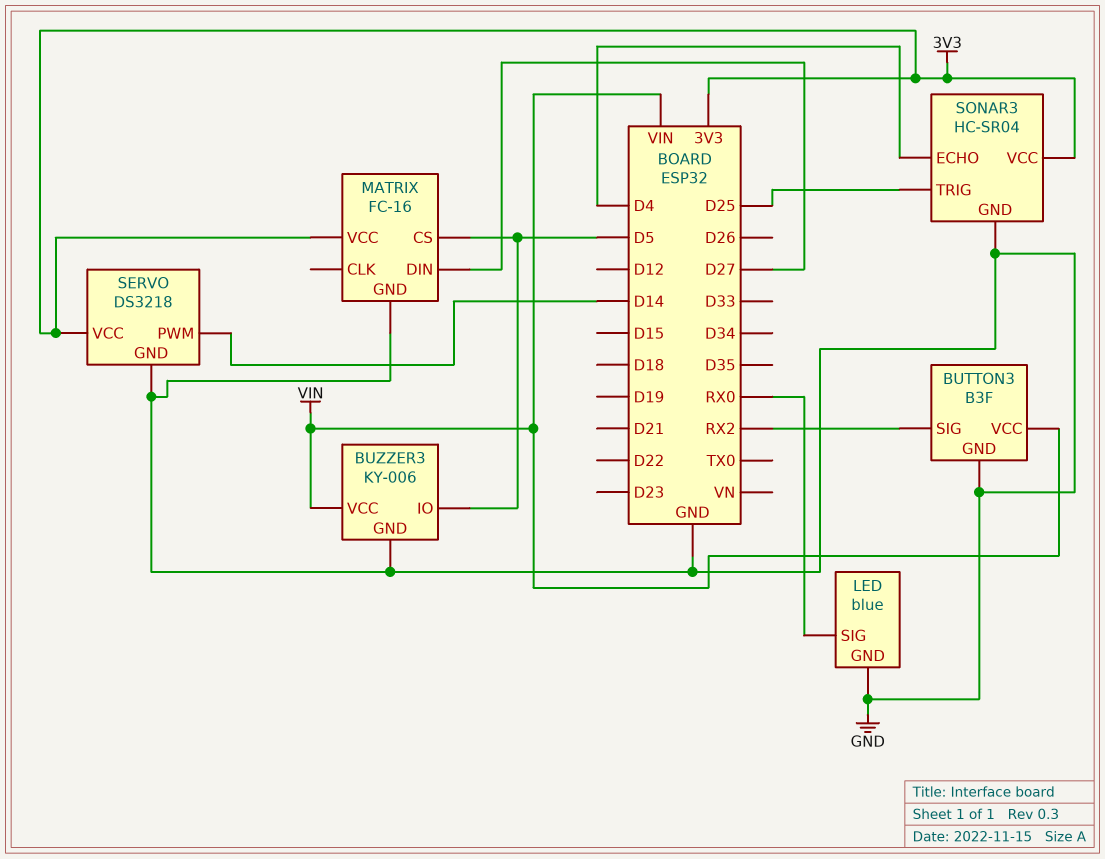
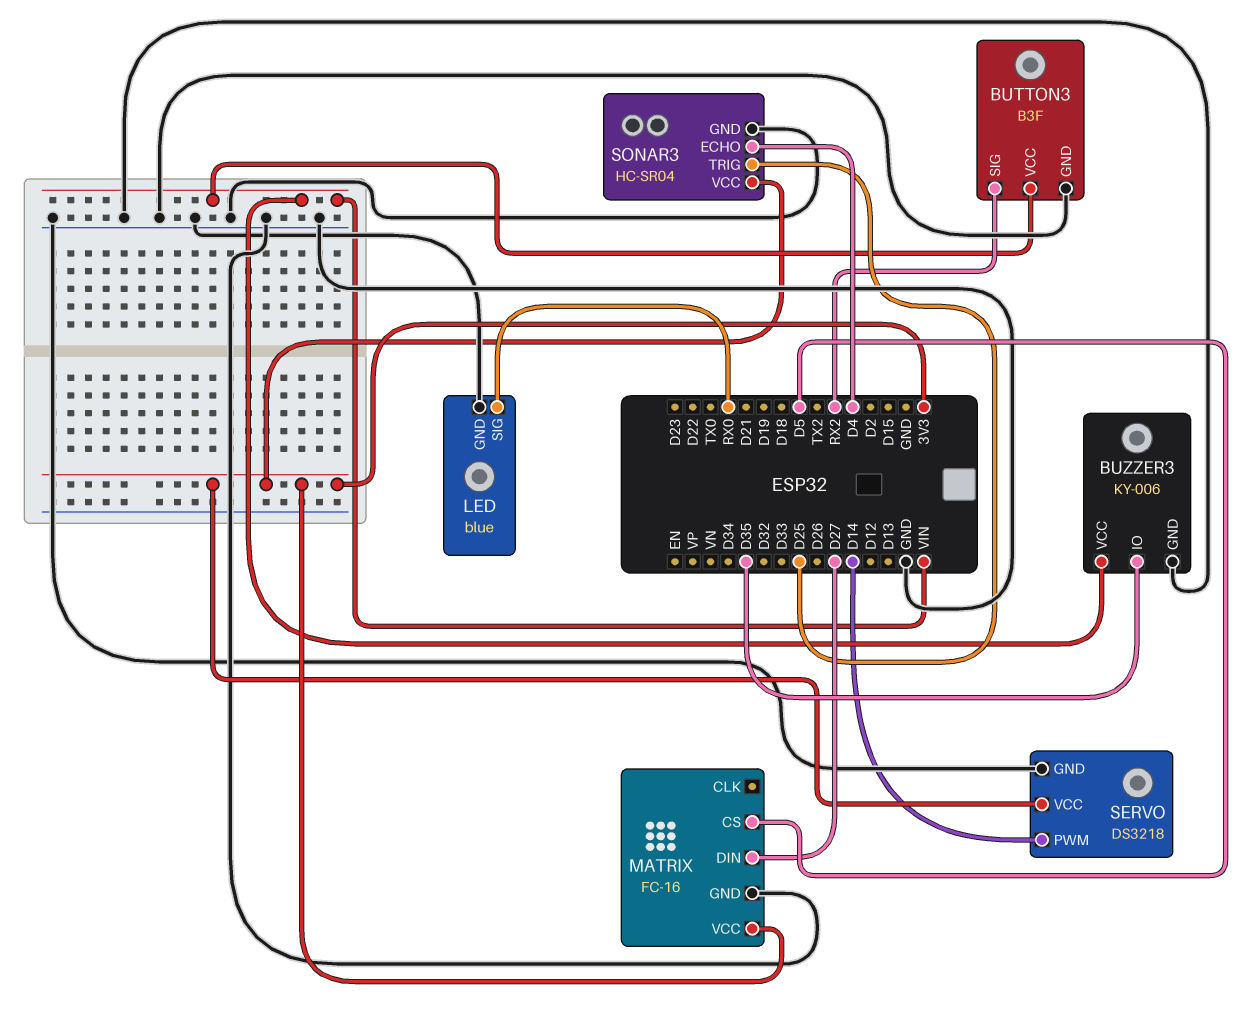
BUZZER3 pin IO: D5 -> D35

